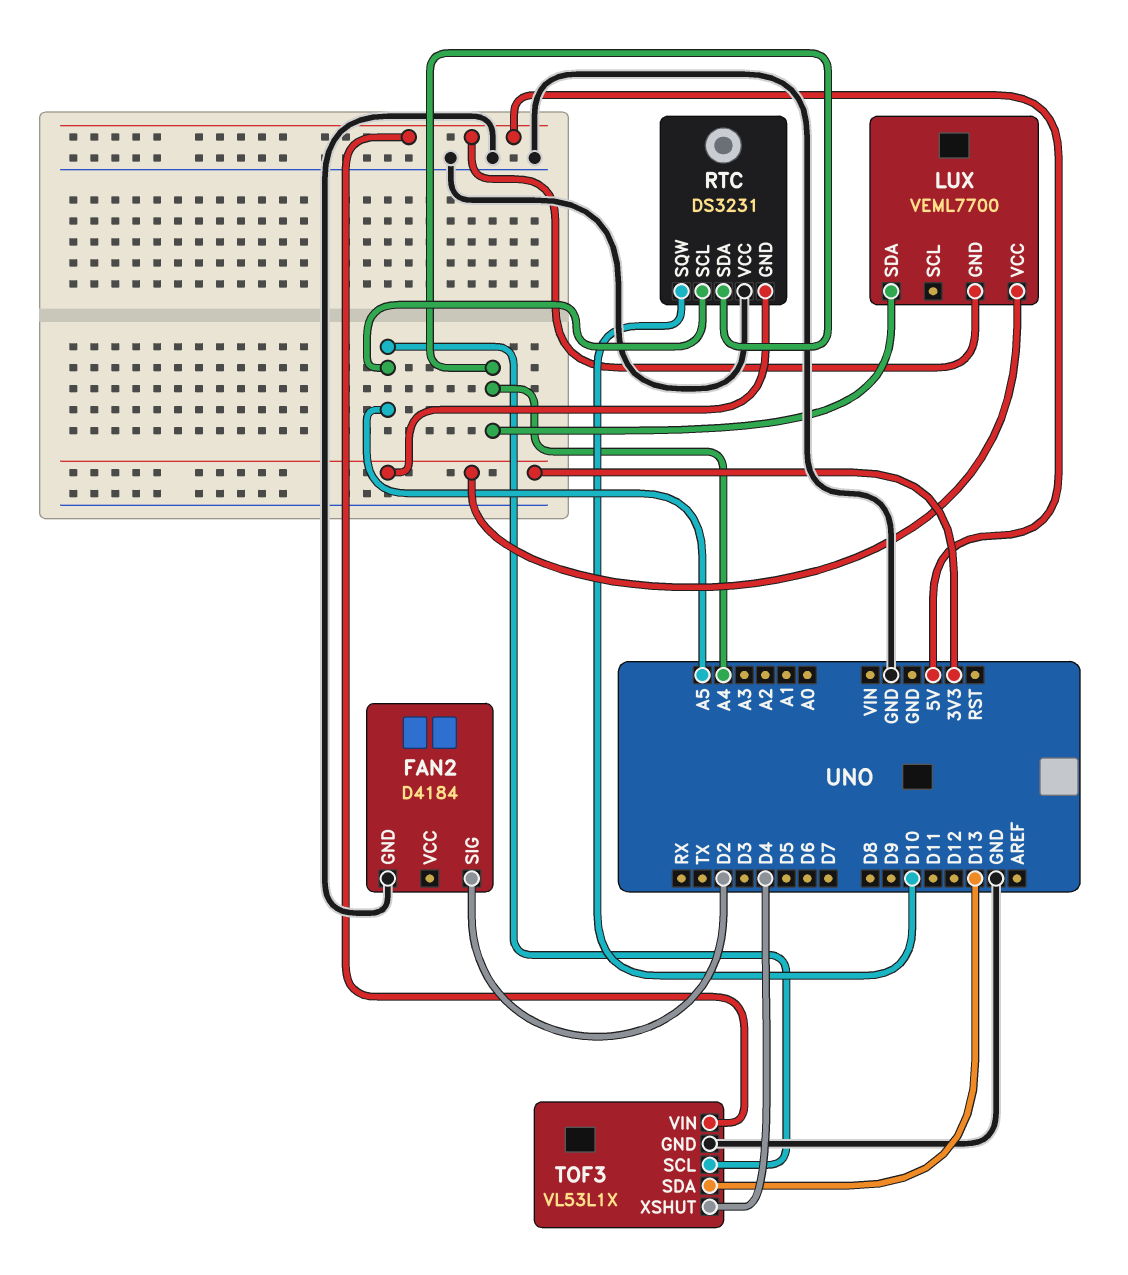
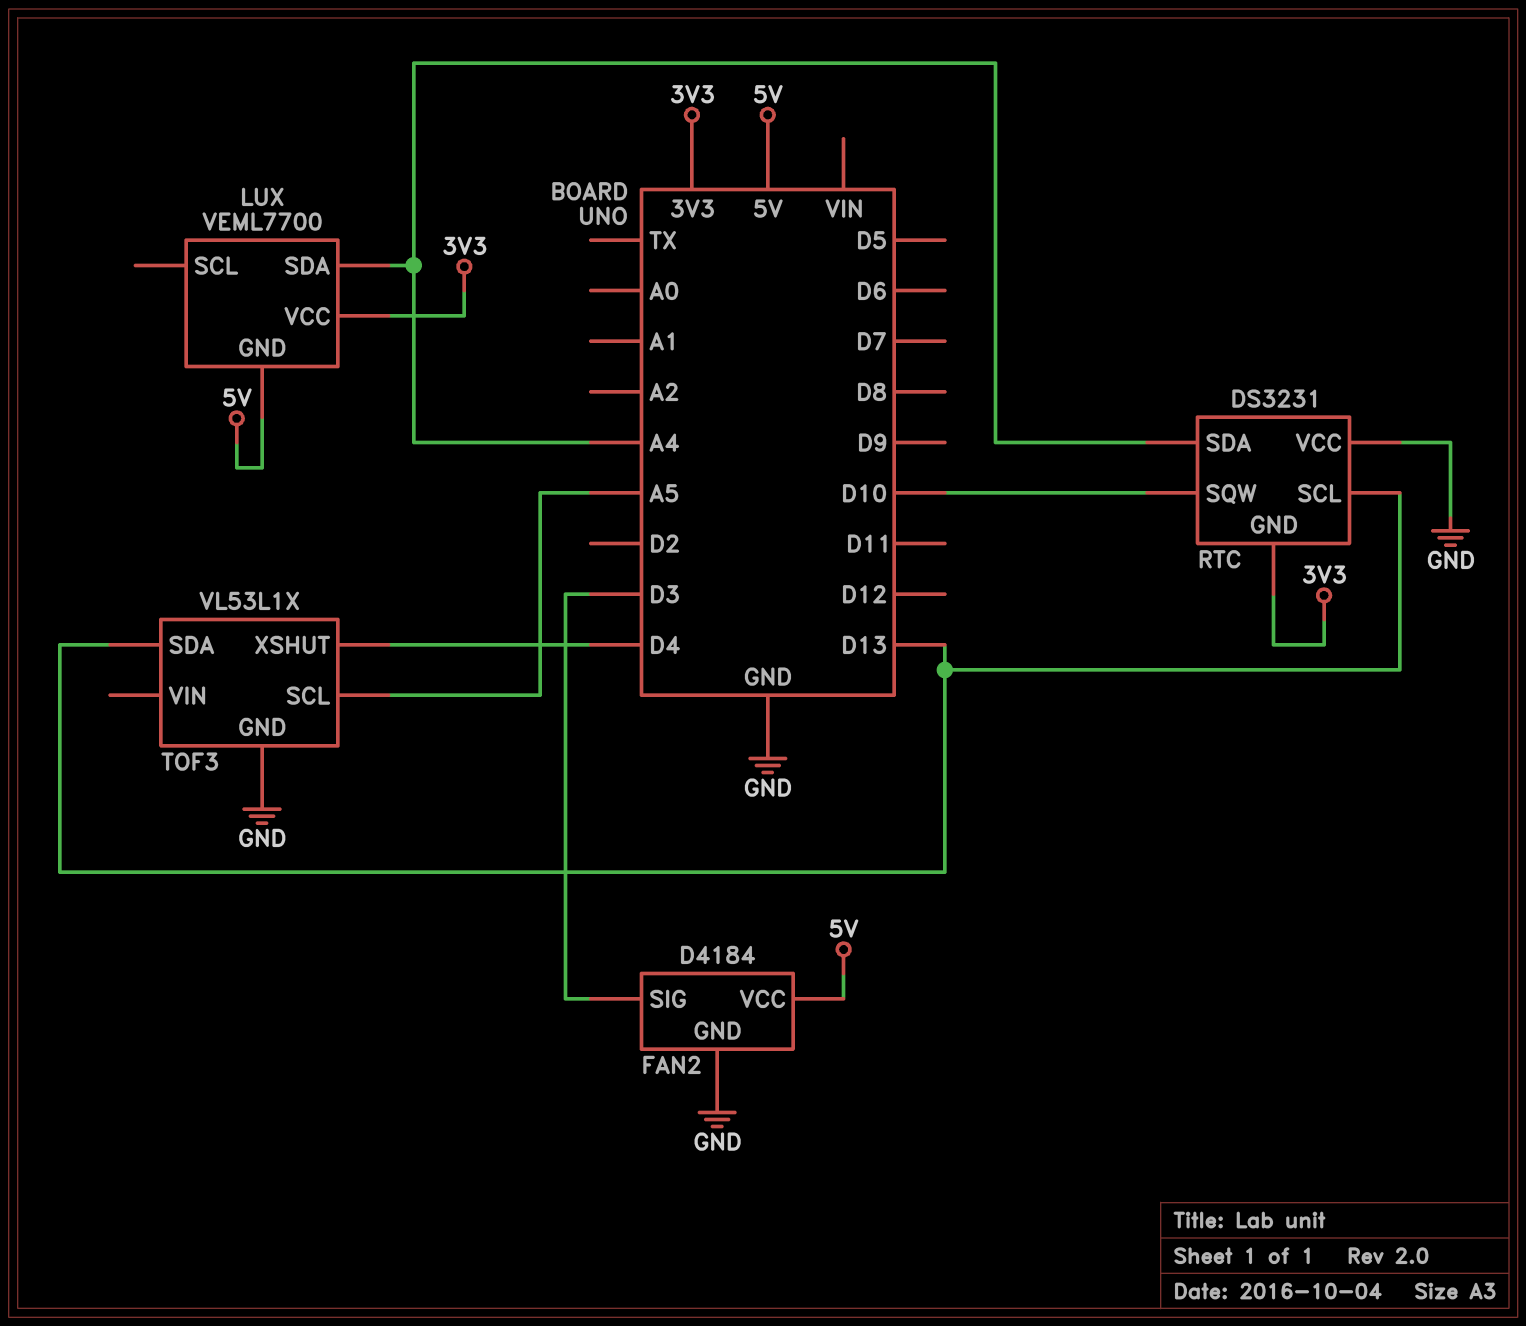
FAN2 pin SIG: D2 -> D3
FAN2 pin VCC: none -> 5V
RTC pin SCL: A5 -> D13
TOF3 pin VIN: 5V -> none

